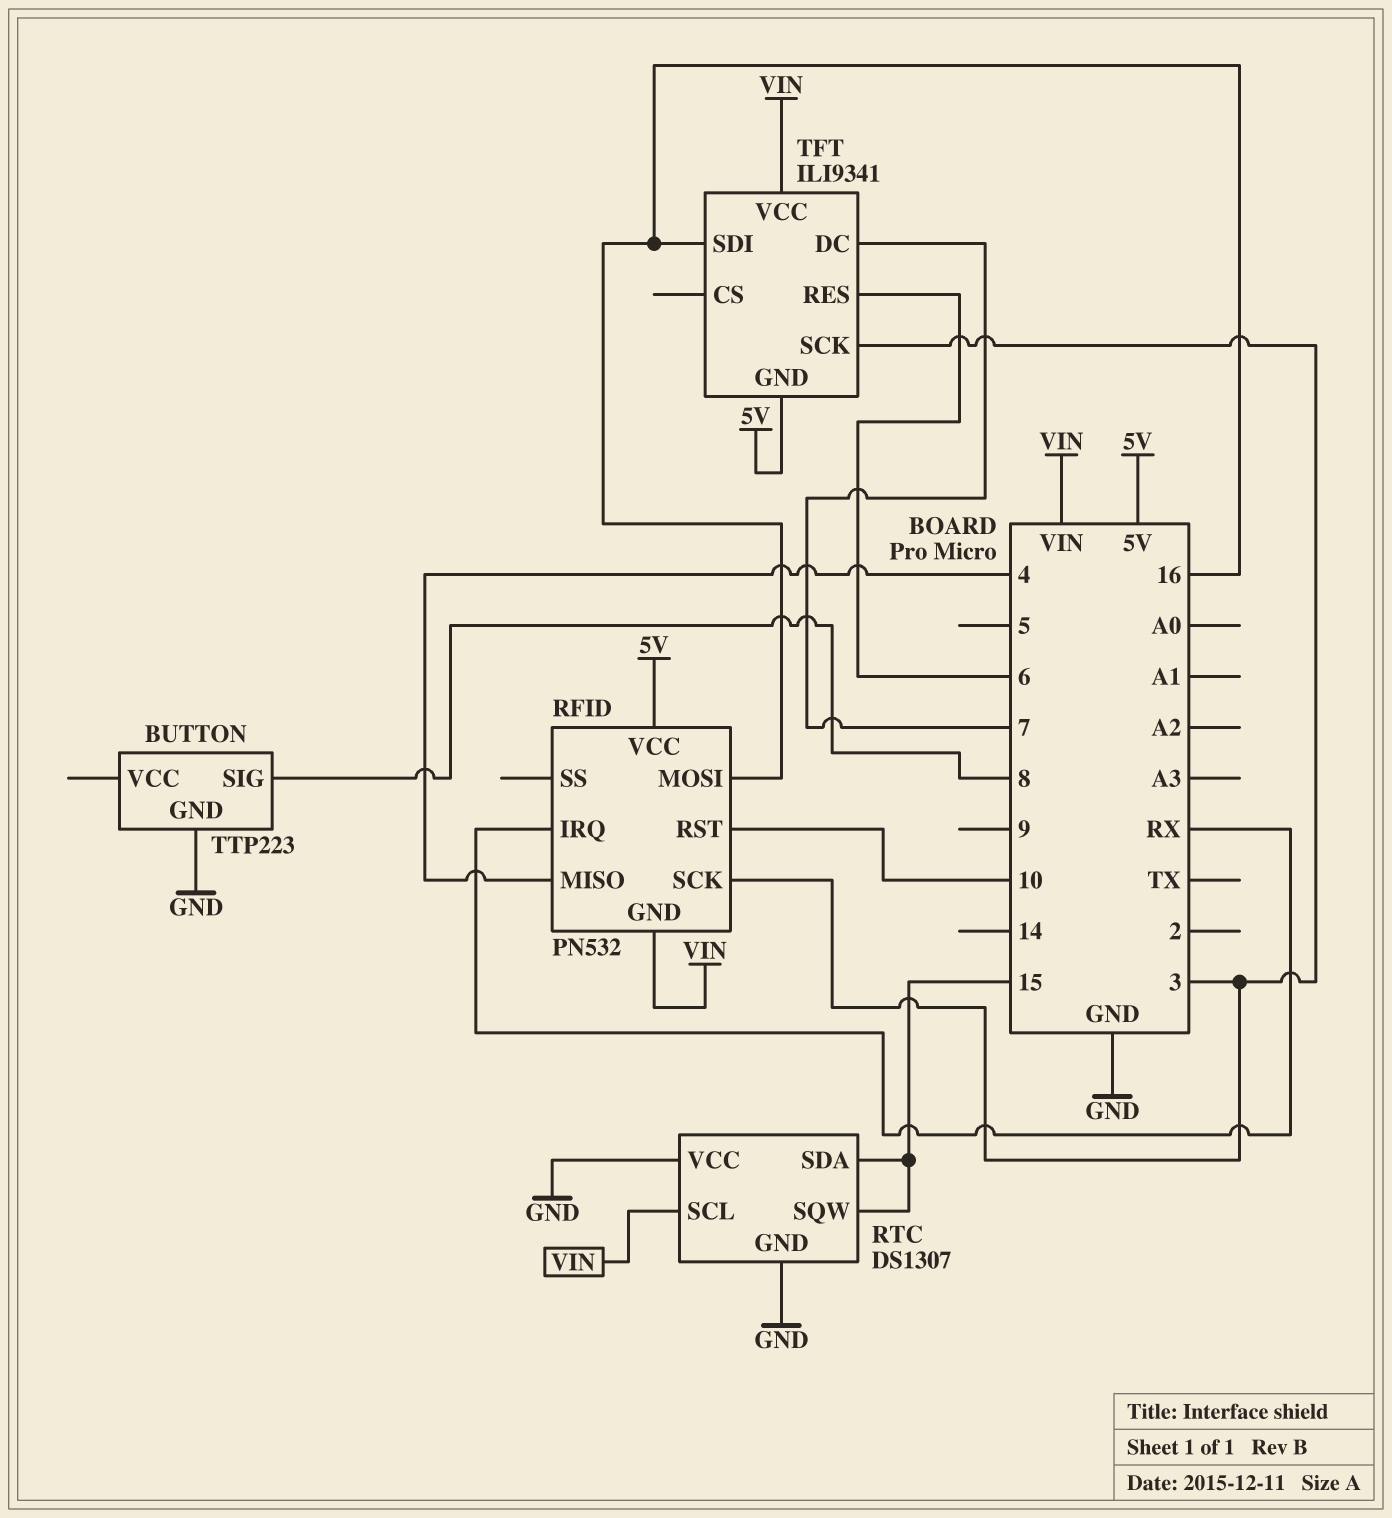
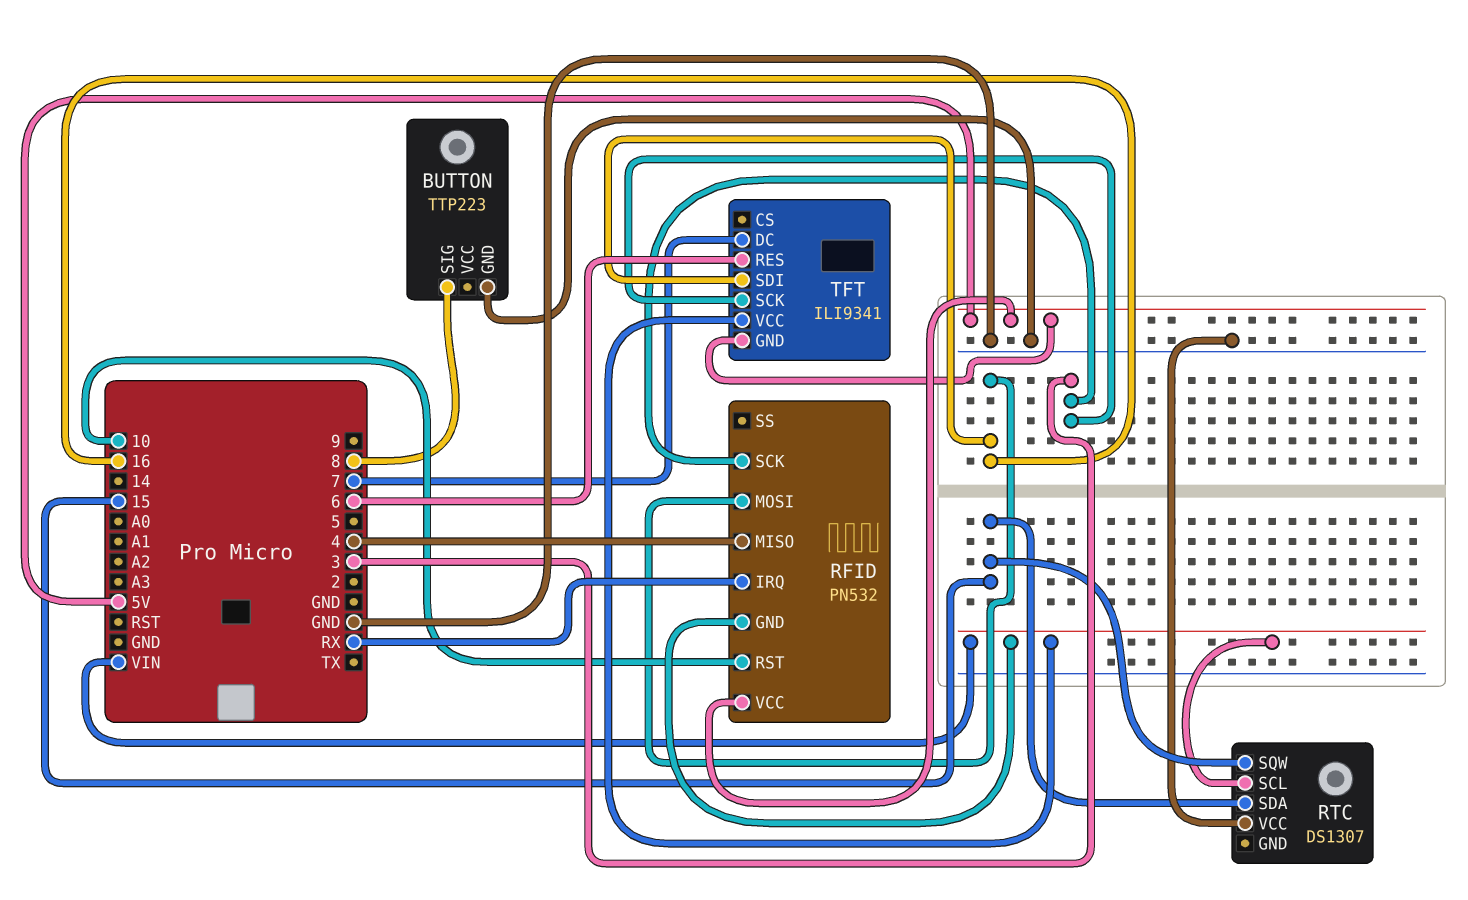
RTC pin GND: GND -> none

